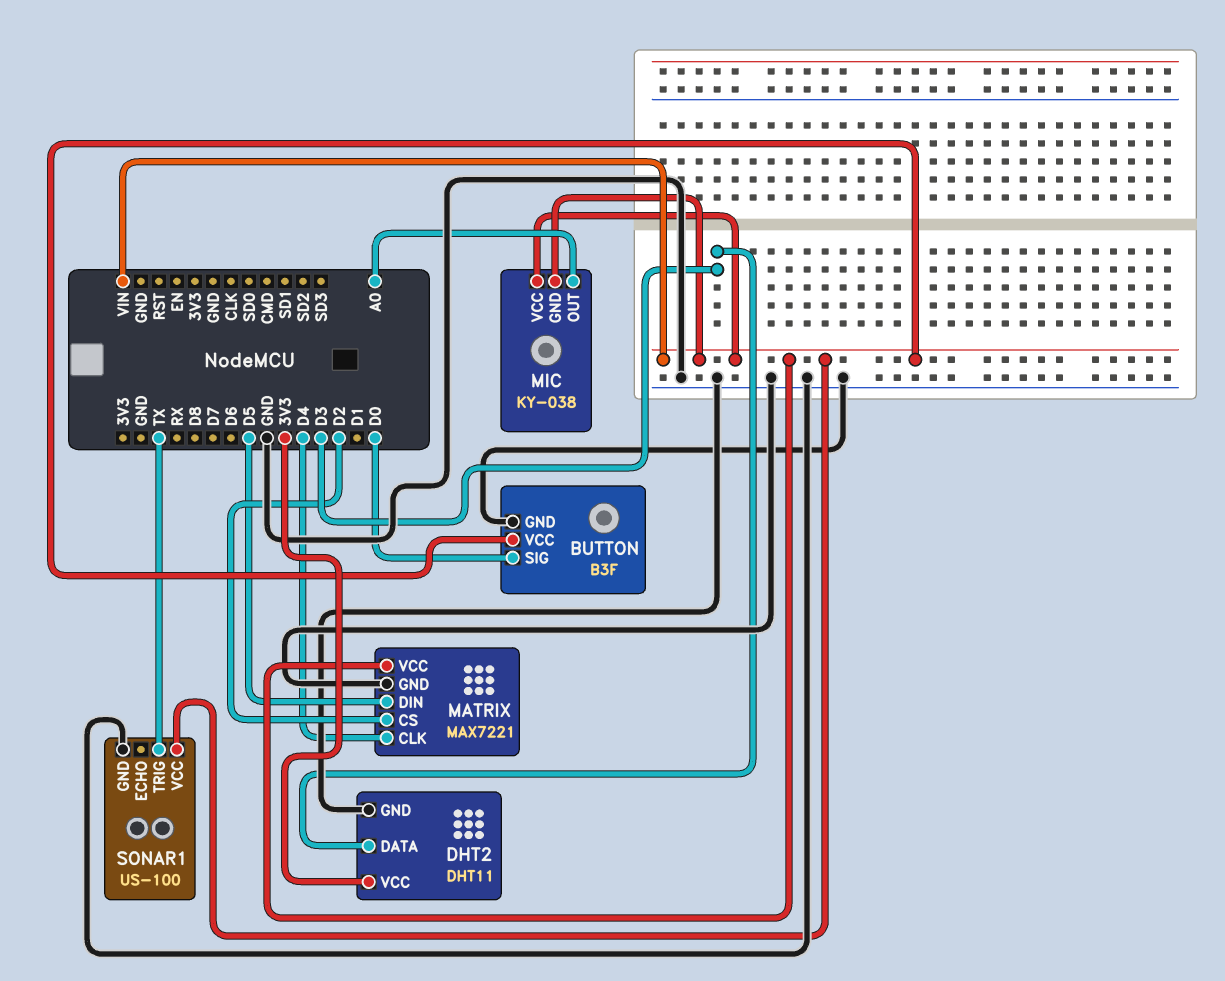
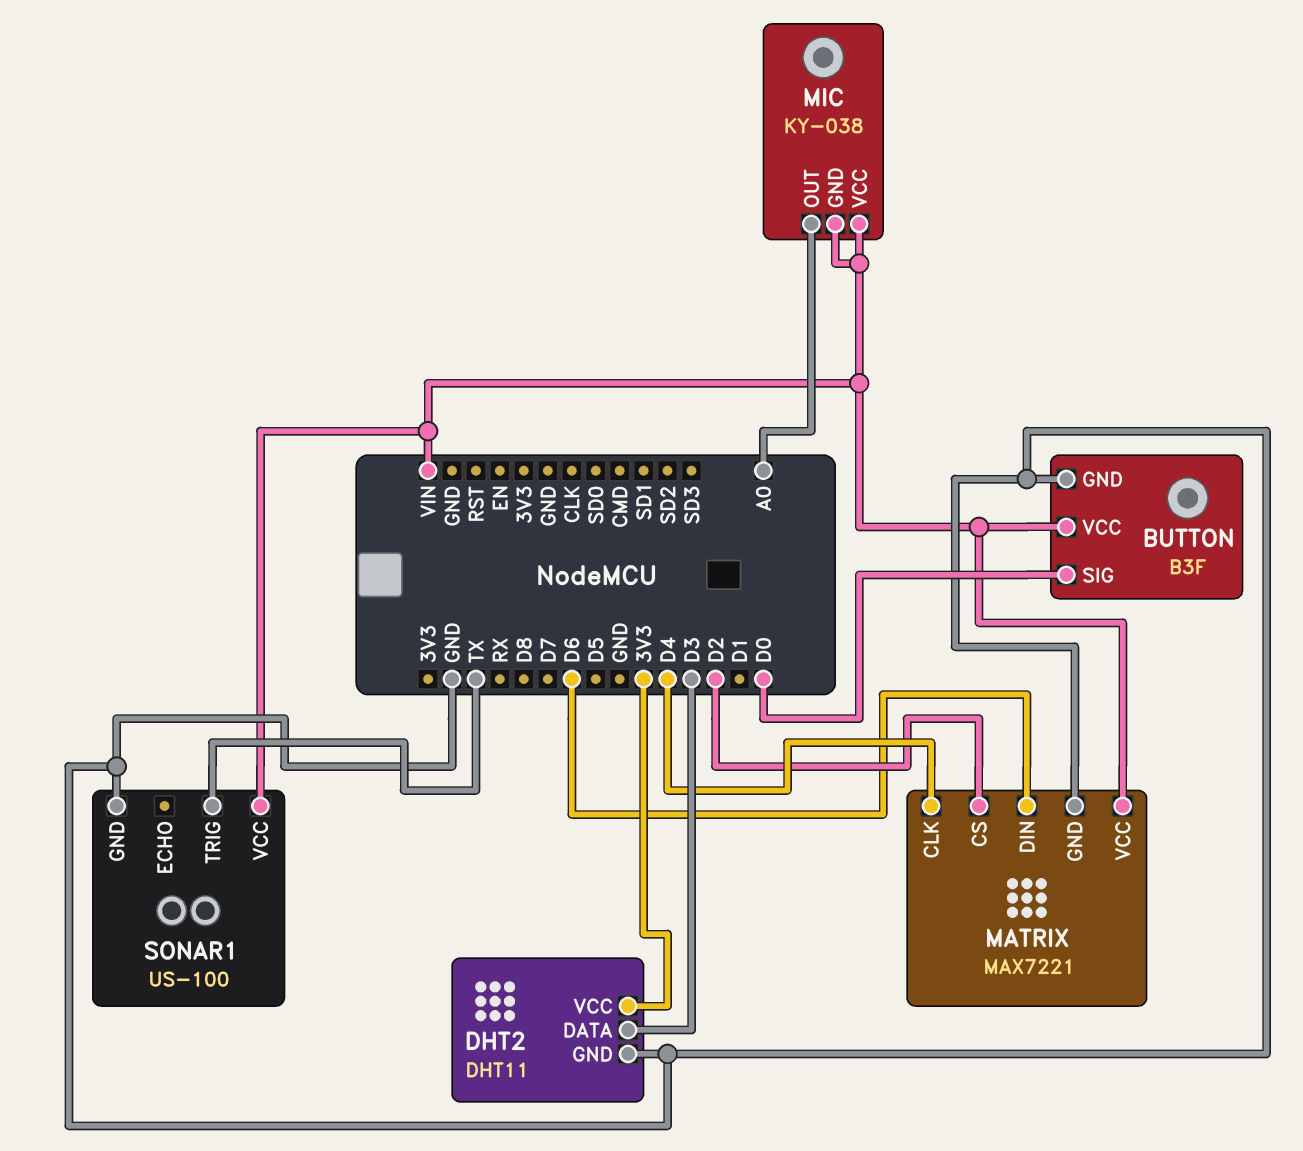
MATRIX pin DIN: D5 -> D6

